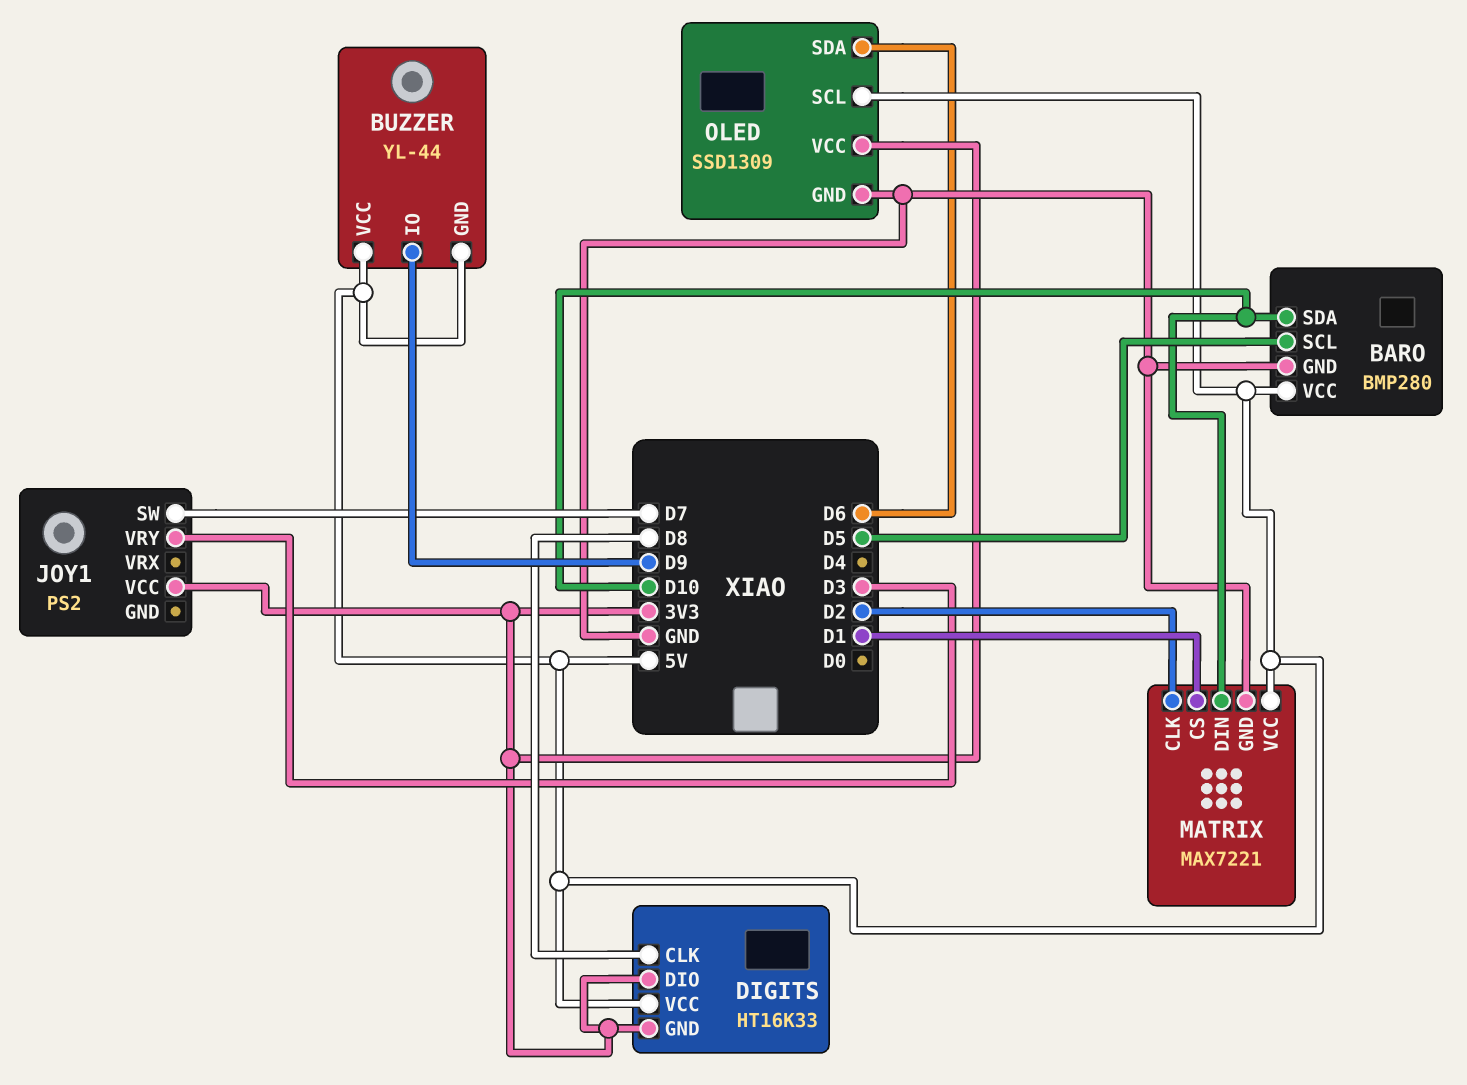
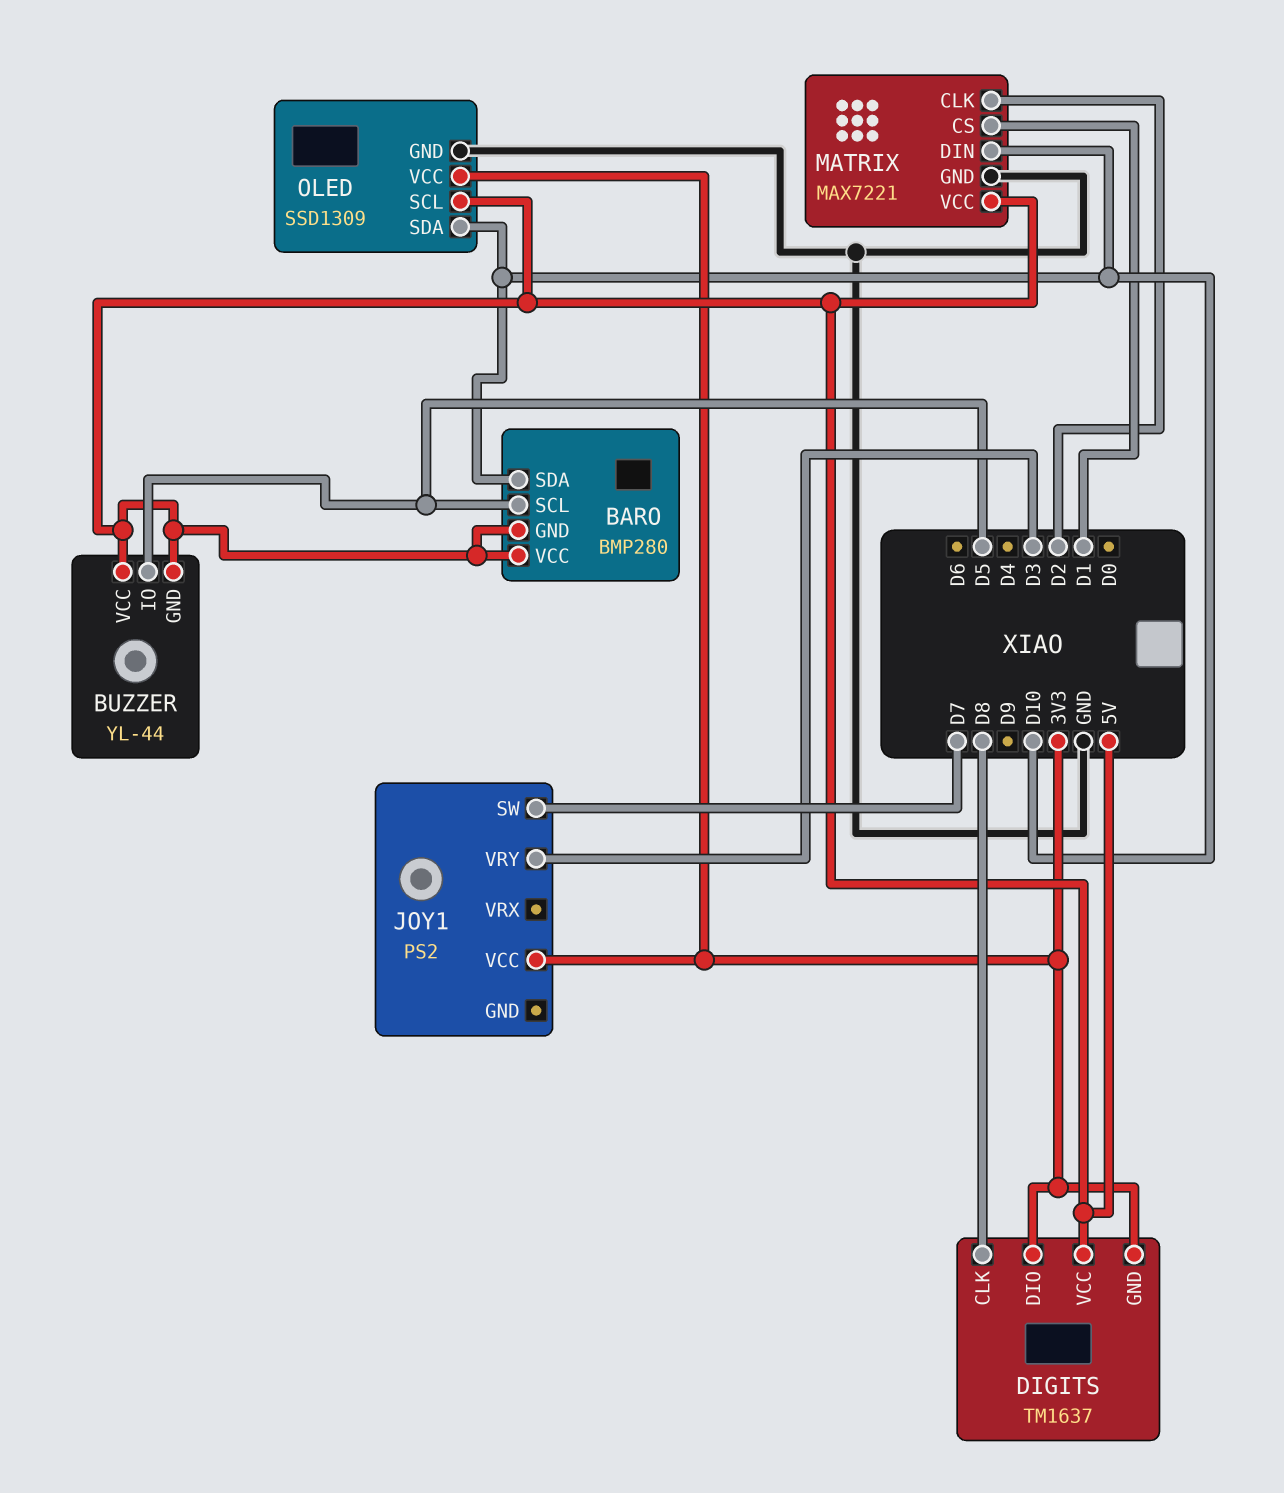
BARO pin GND: GND -> 5V
BUZZER pin IO: D9 -> D5
DIGITS: HT16K33 -> TM1637
OLED pin SDA: D6 -> D10

